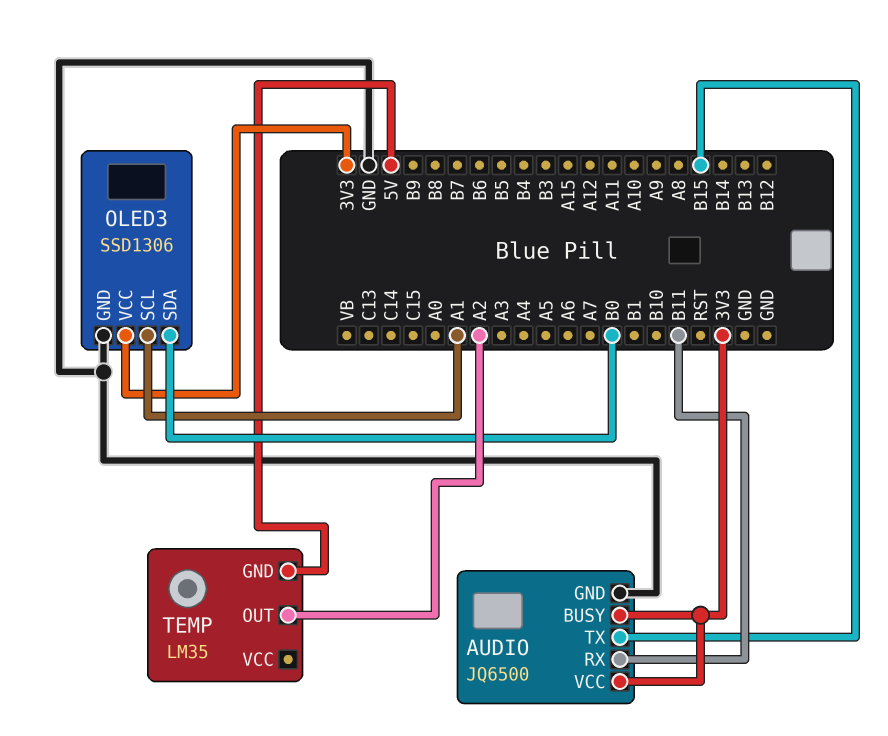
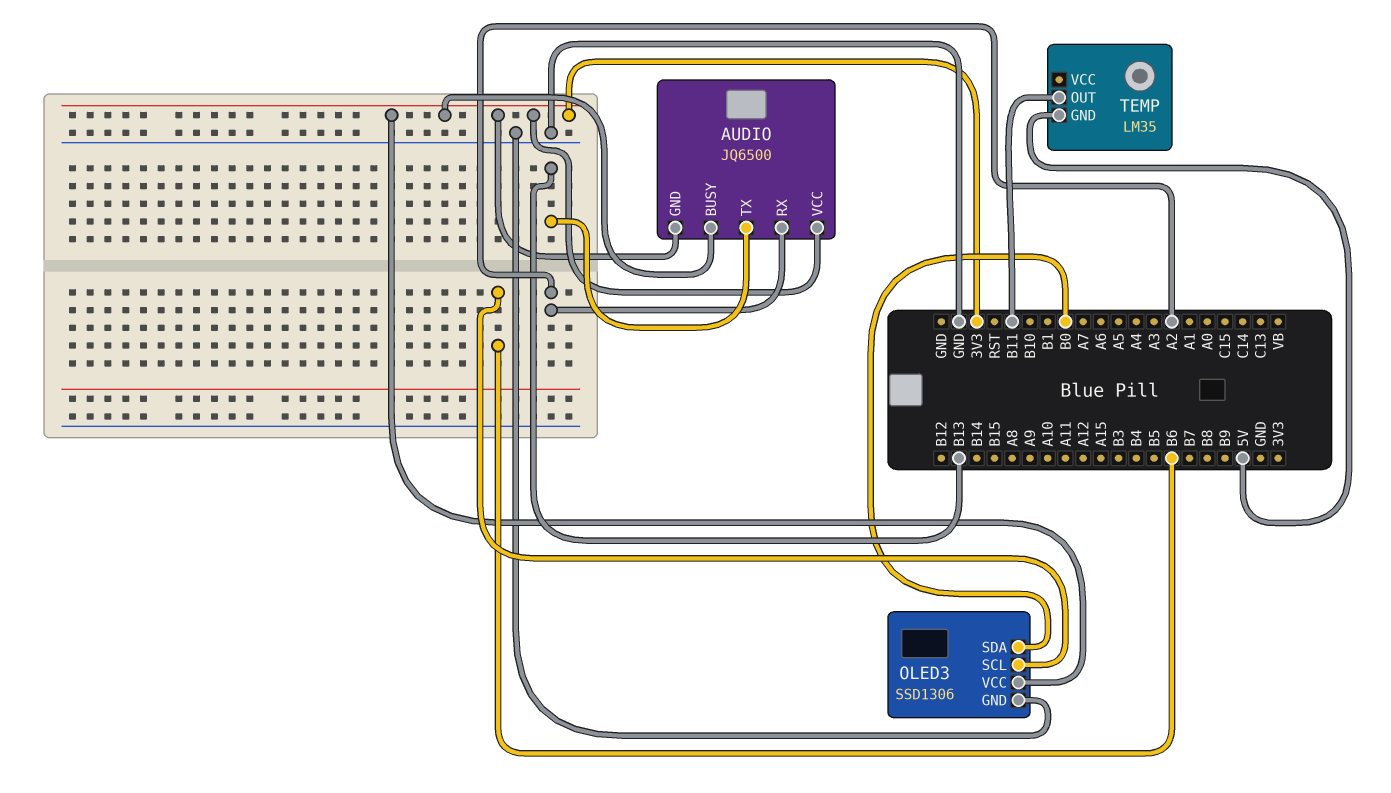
AUDIO pin GND: GND -> 3V3
AUDIO pin RX: B11 -> A2
AUDIO pin TX: B15 -> B13
OLED3 pin SCL: A1 -> B6
TEMP pin OUT: A2 -> B11

